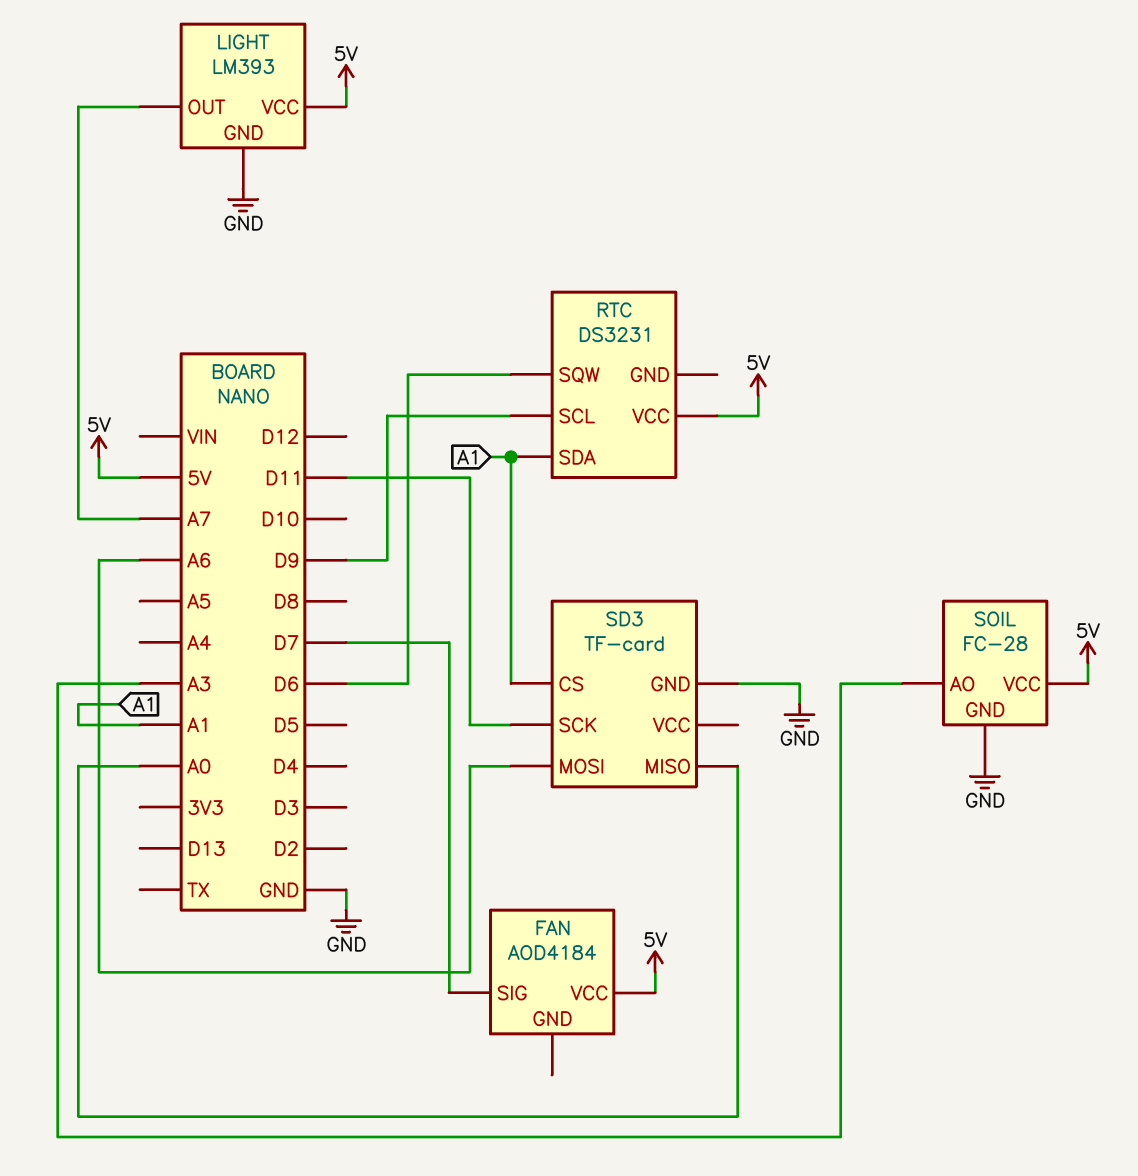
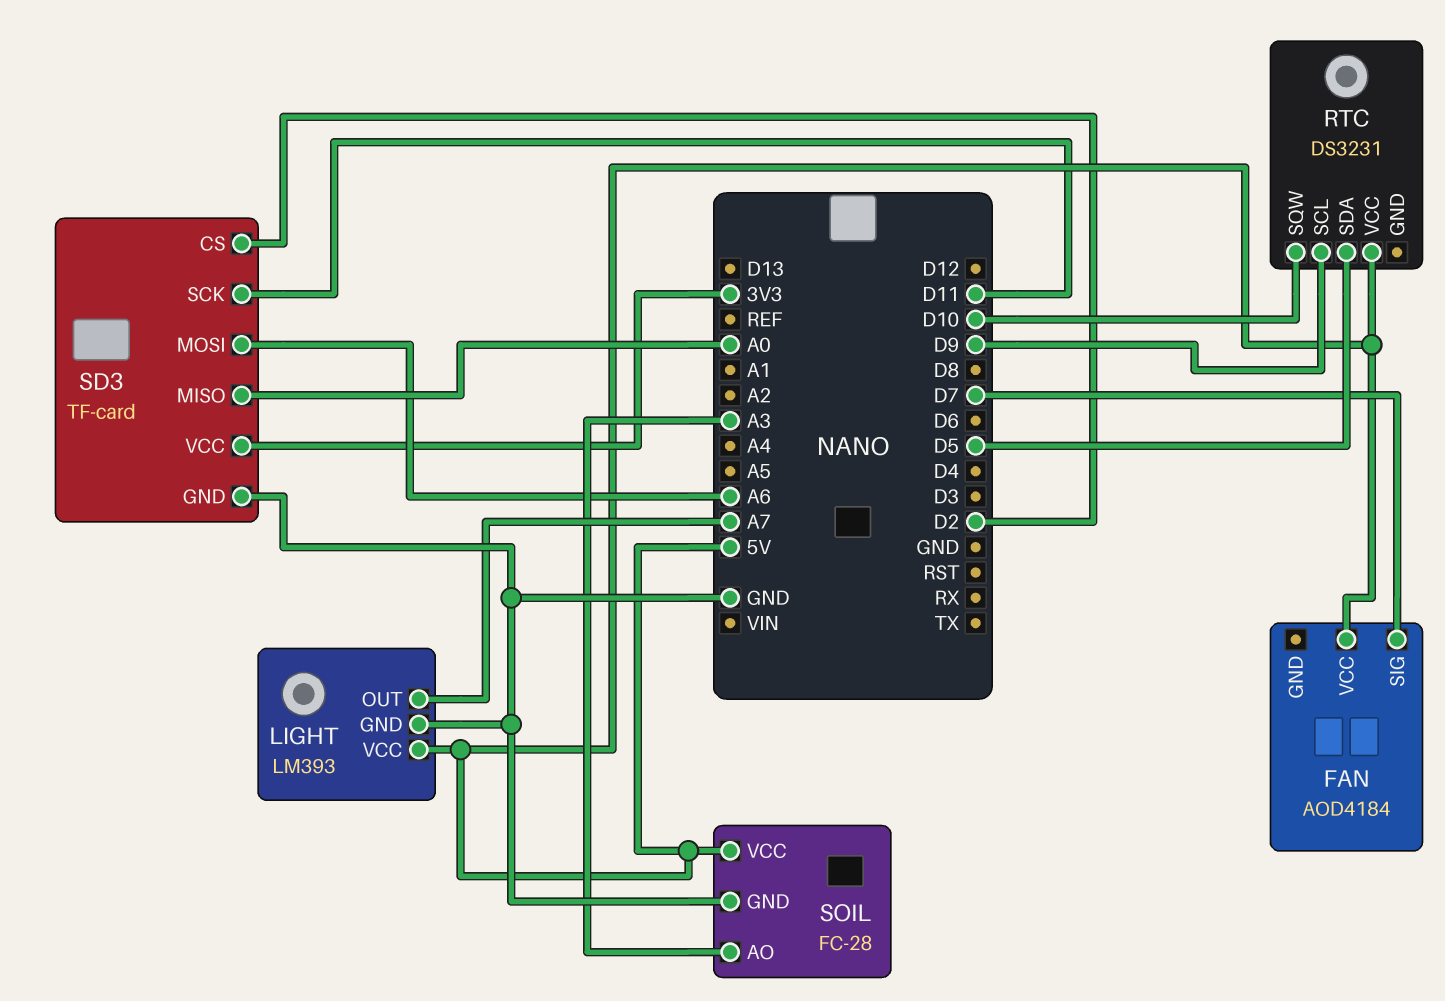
RTC pin SDA: A1 -> D5
RTC pin SQW: D6 -> D10
SD3 pin CS: A1 -> D2
SD3 pin VCC: none -> 3V3

